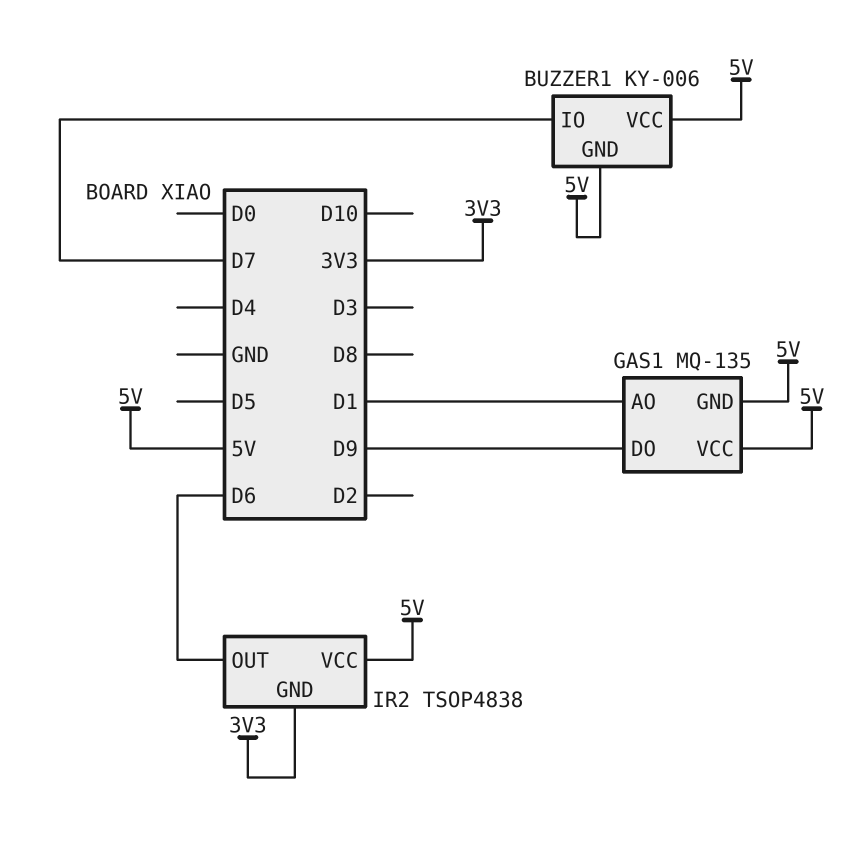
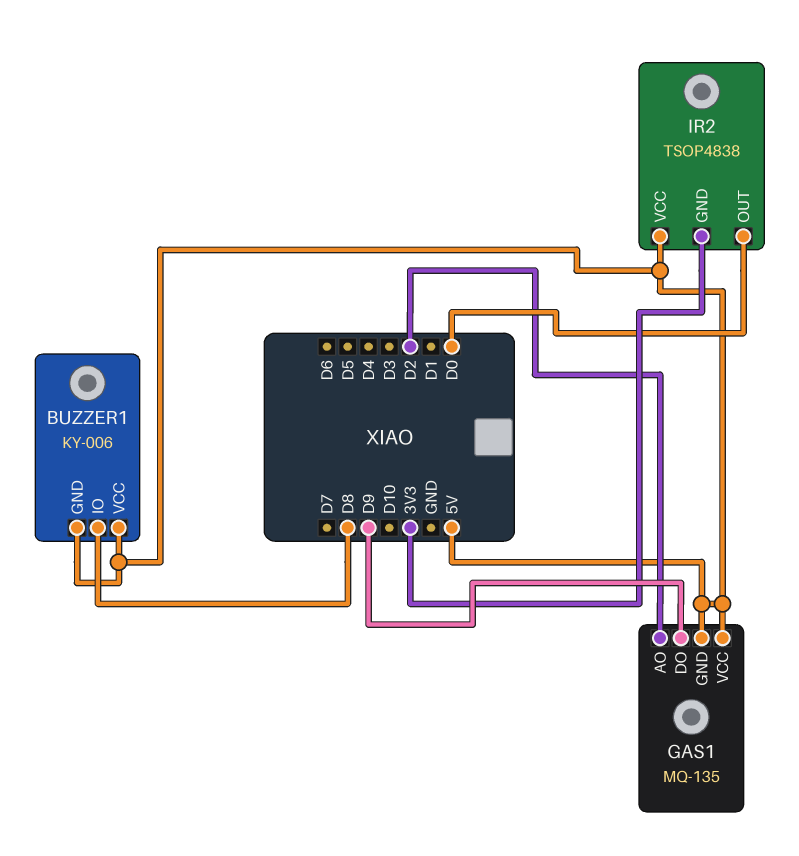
BUZZER1 pin IO: D7 -> D8
GAS1 pin AO: D1 -> D2
IR2 pin OUT: D6 -> D0

